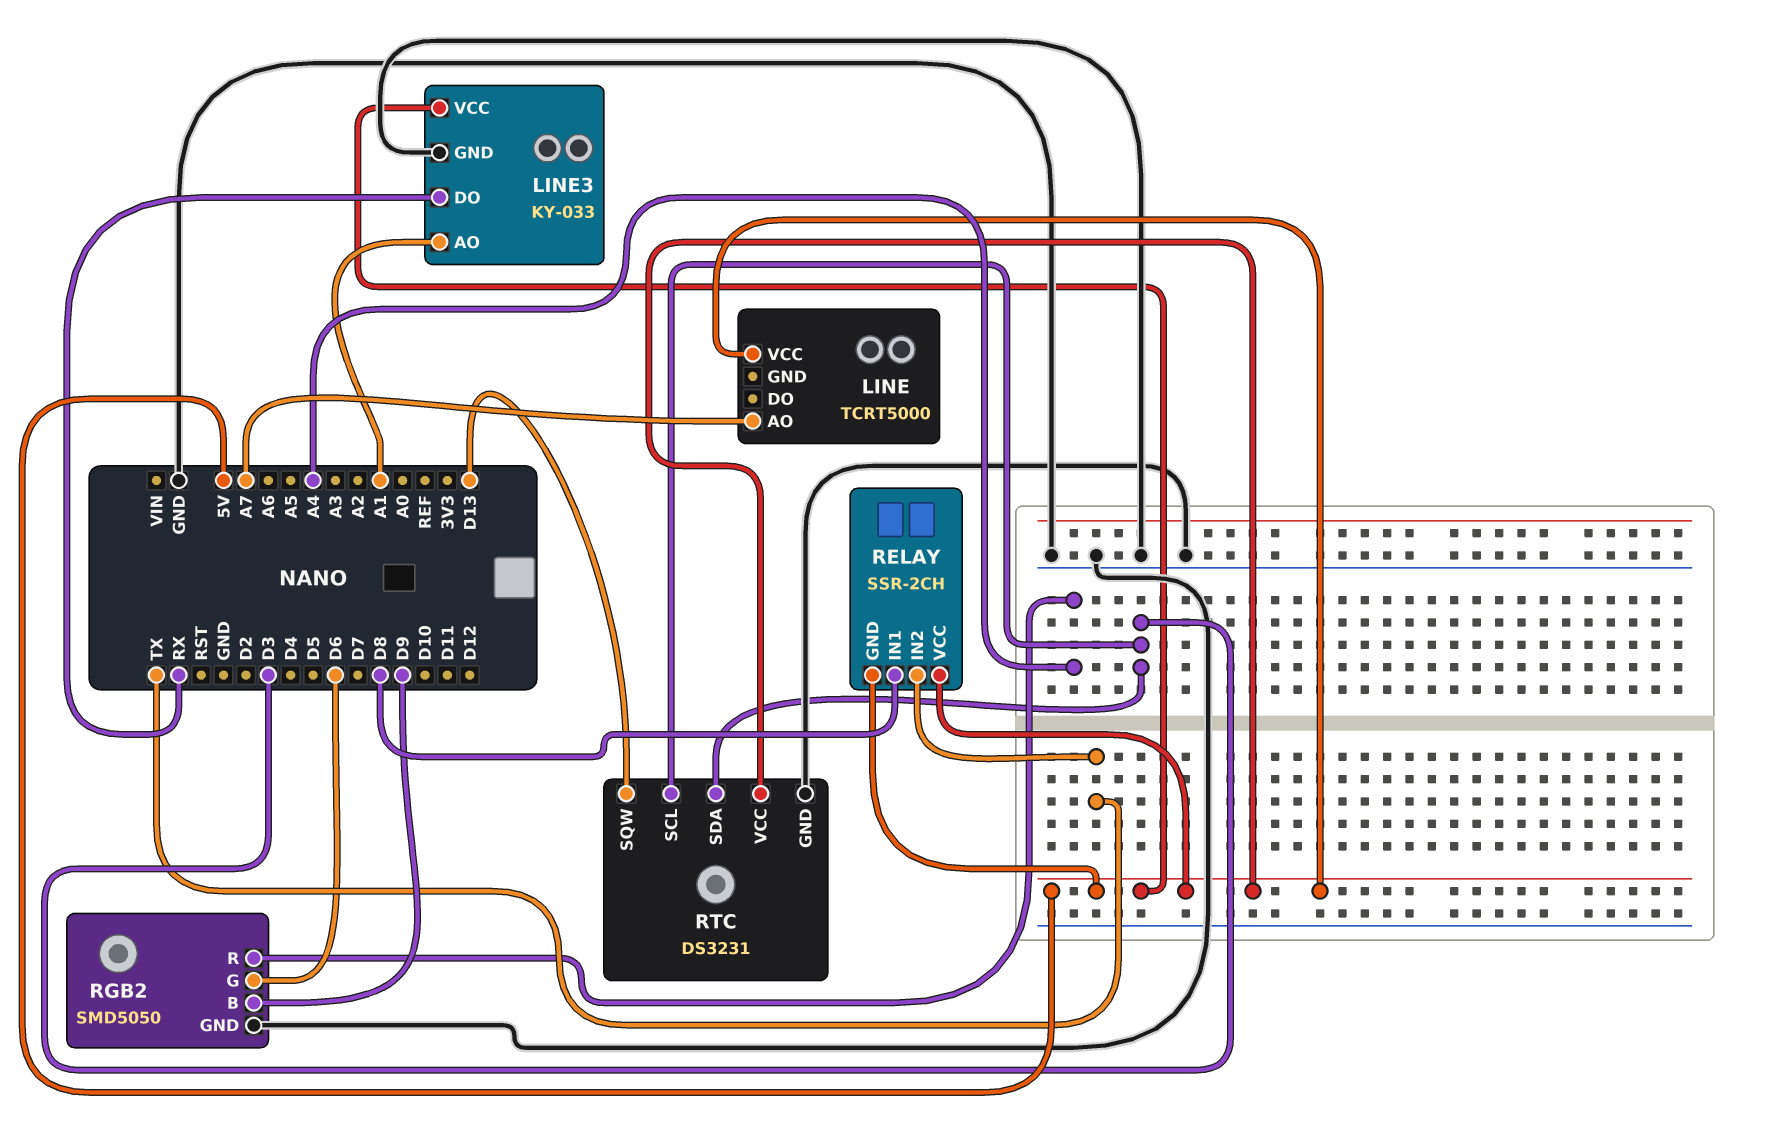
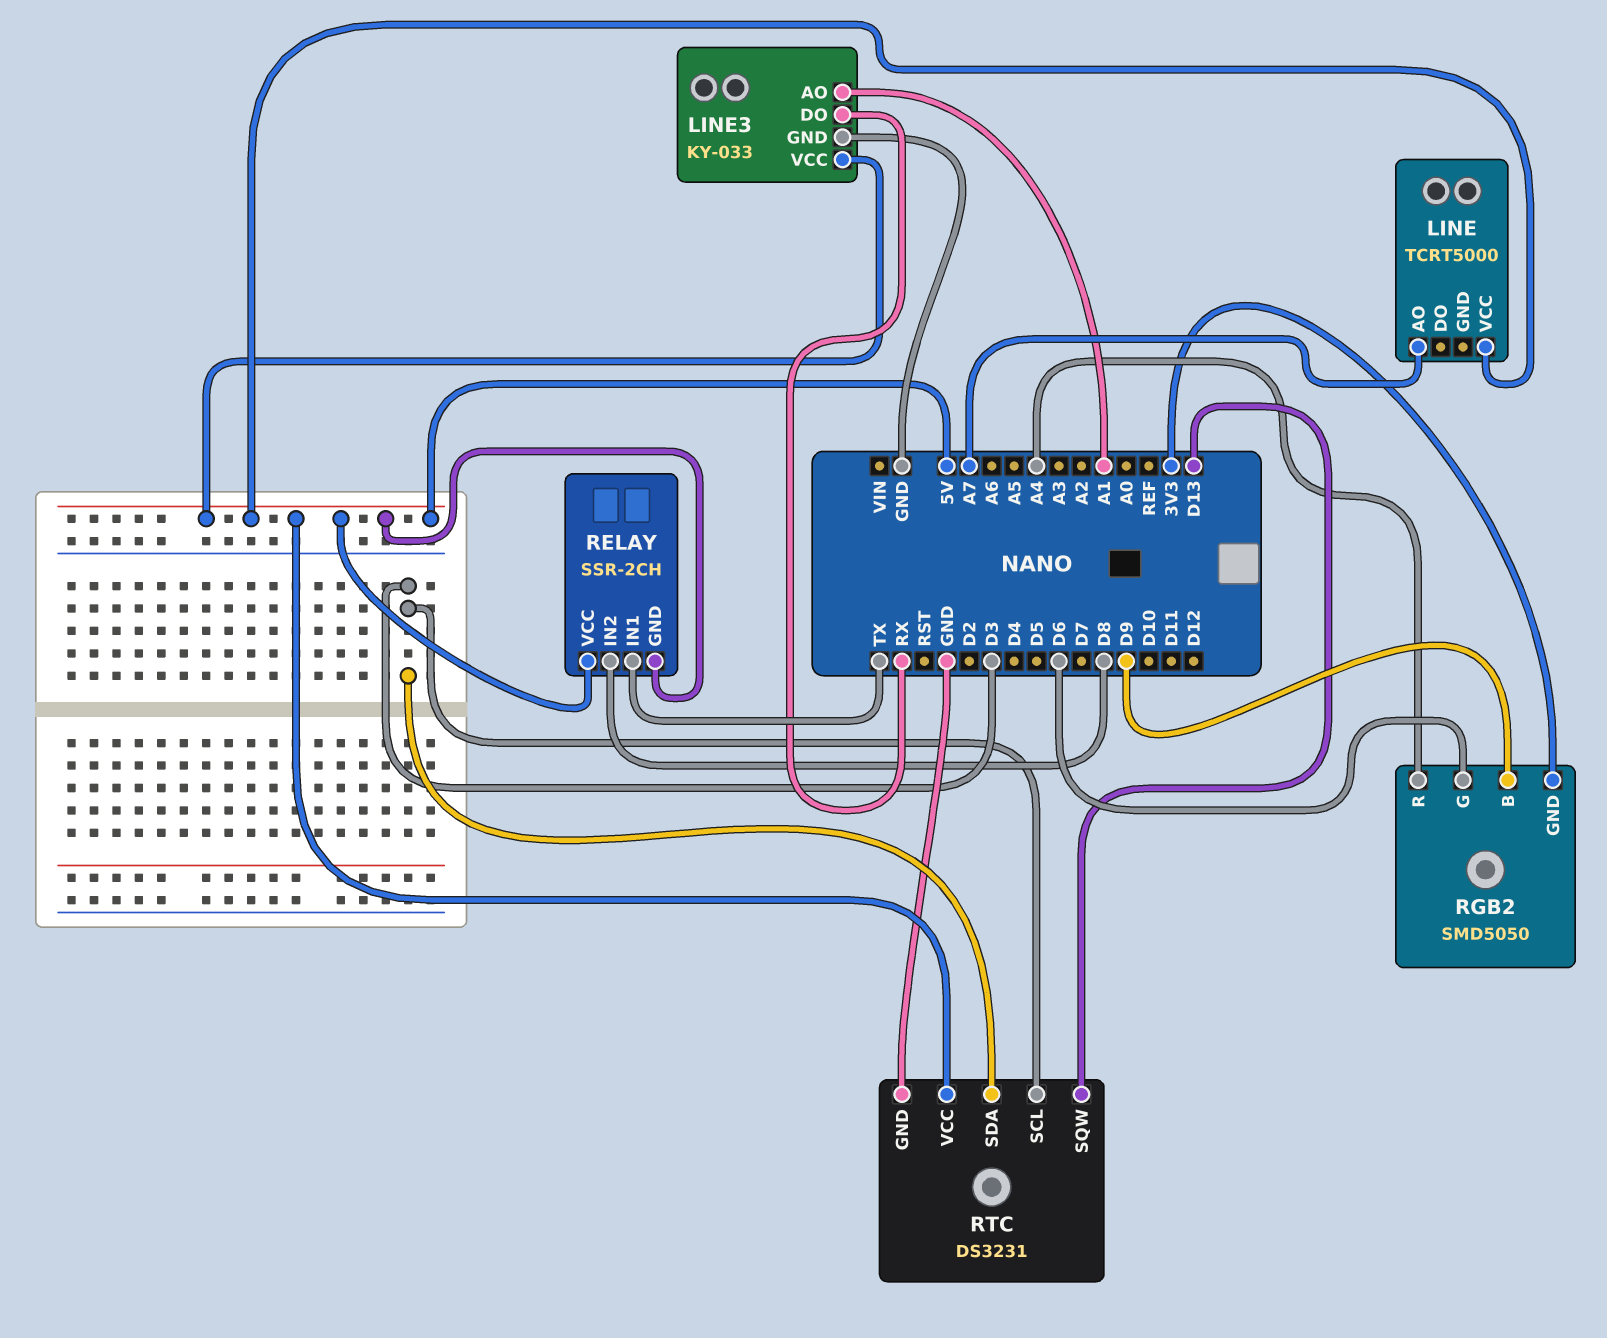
RELAY pin IN1: D8 -> TX
RELAY pin IN2: TX -> D8
RGB2 pin GND: GND -> 3V3

